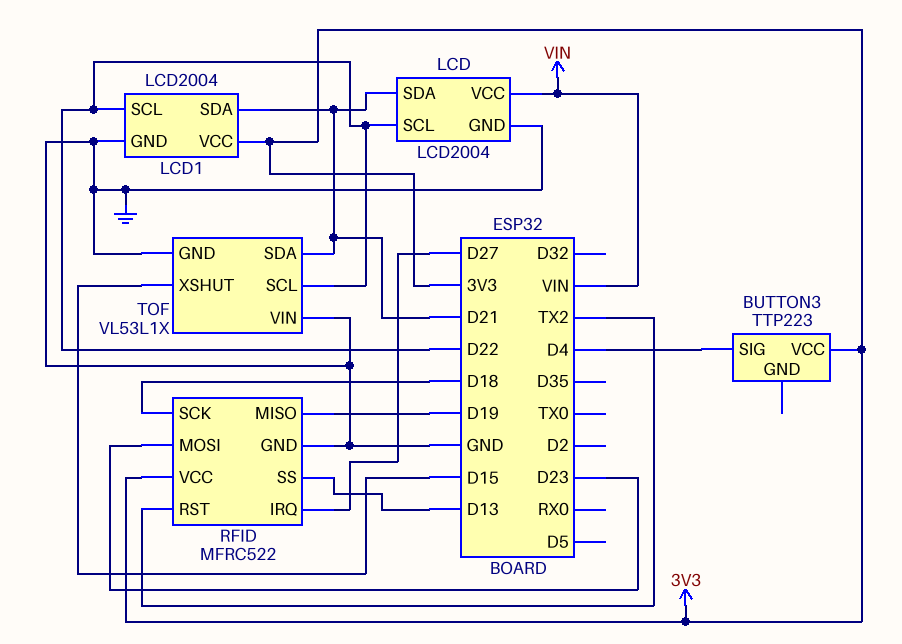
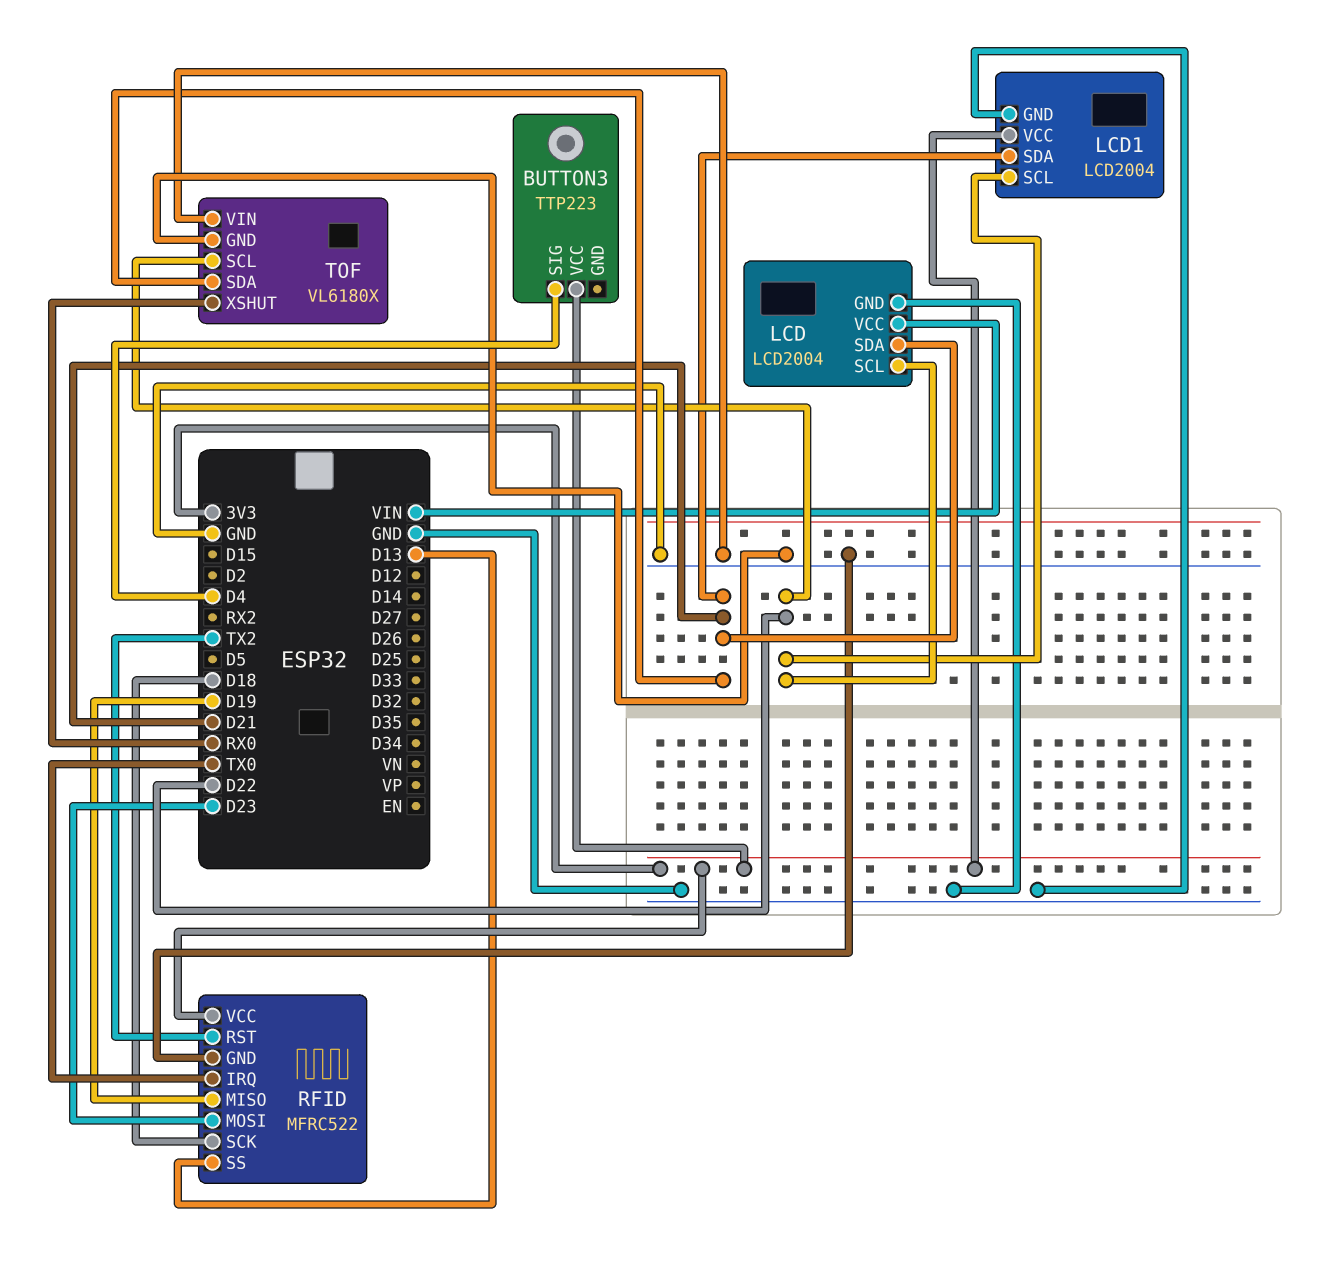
RFID pin IRQ: D27 -> TX0
TOF: VL53L1X -> VL6180X
TOF pin XSHUT: D15 -> RX0

